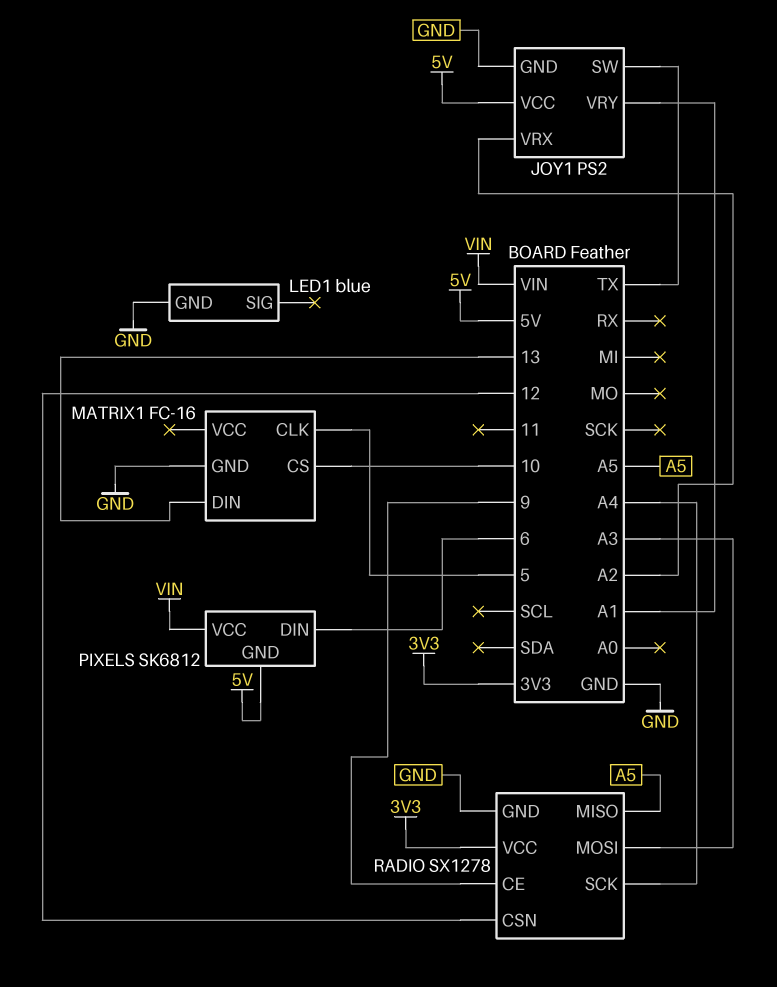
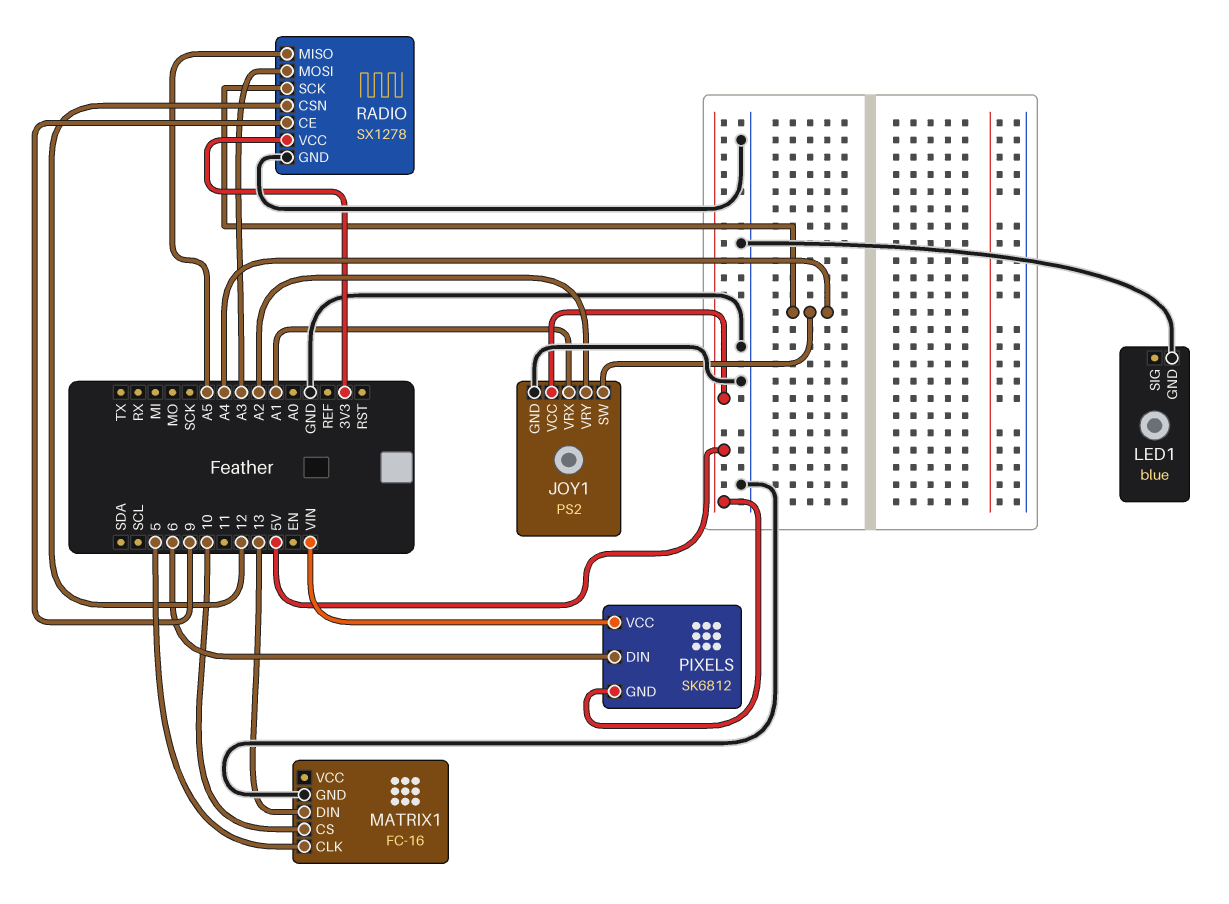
JOY1 pin SW: TX -> A4
JOY1 pin VRX: A2 -> A1
JOY1 pin VRY: A1 -> A2

